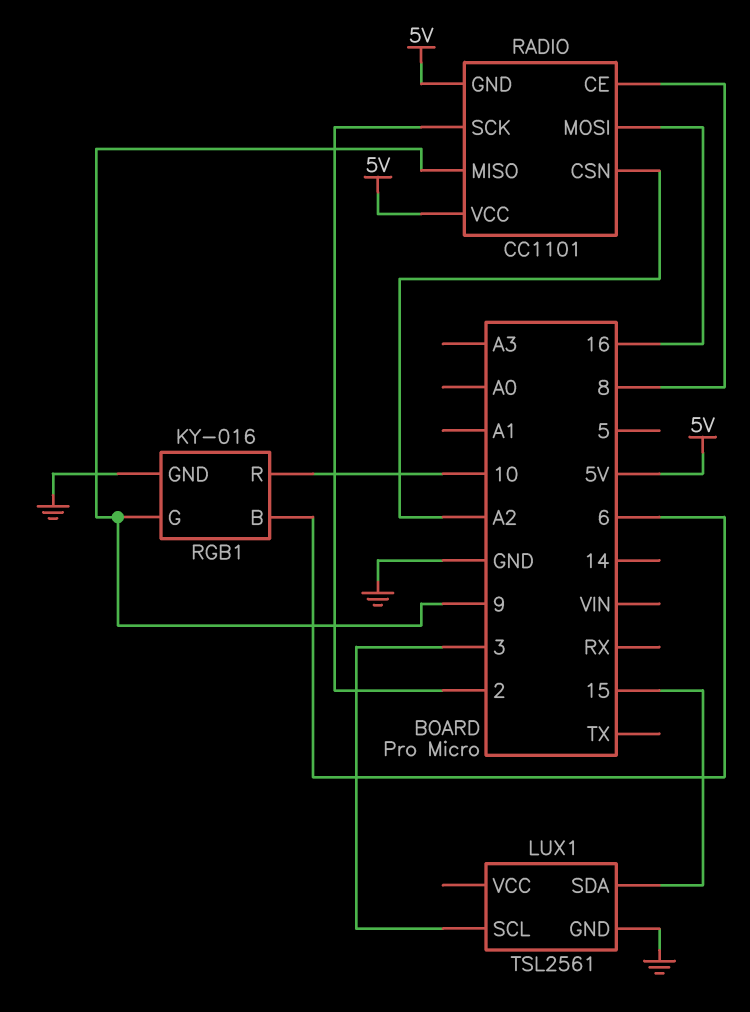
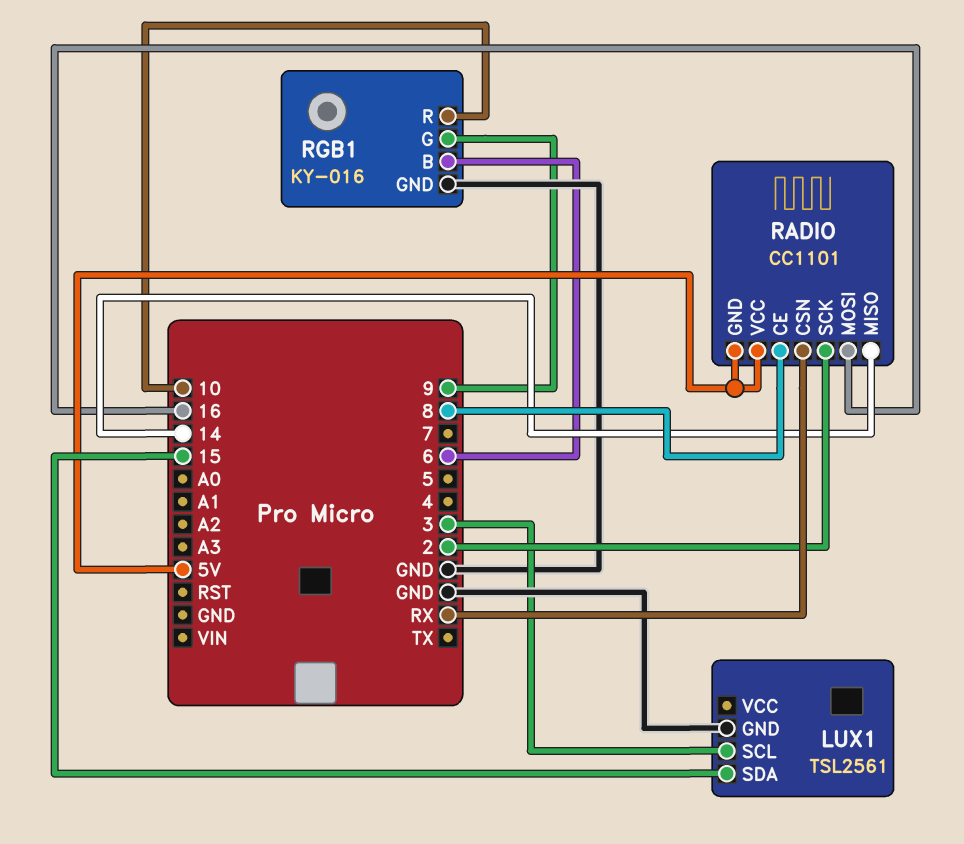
RADIO pin CSN: A2 -> RX
RADIO pin MISO: 9 -> 14

